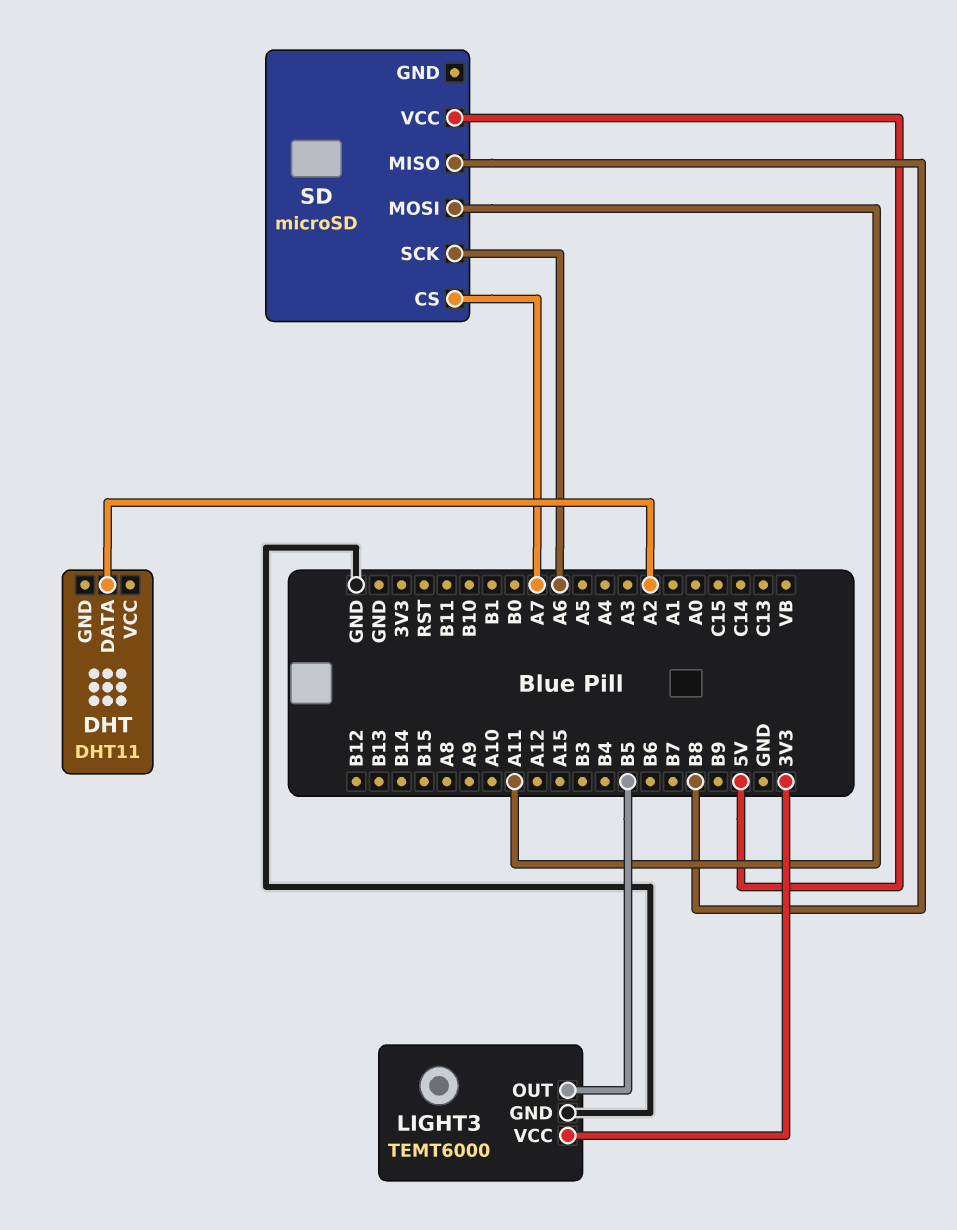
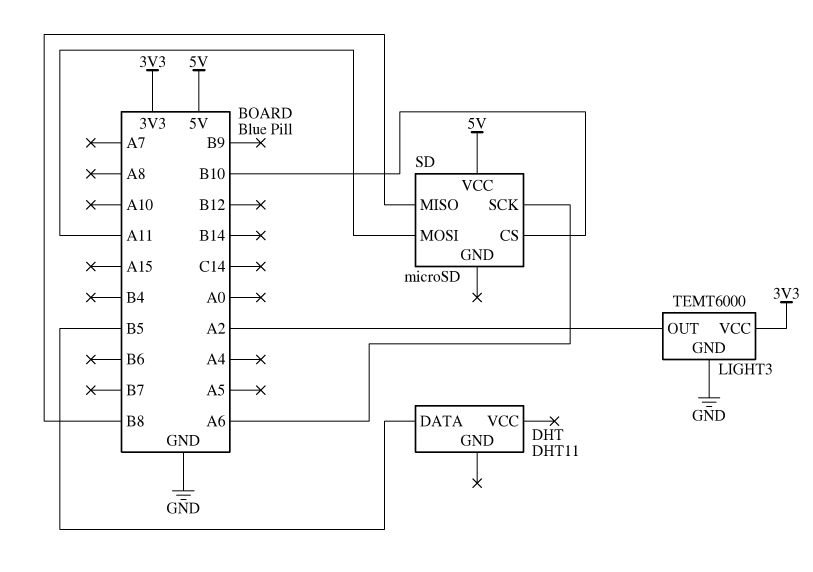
DHT pin DATA: A2 -> B5
LIGHT3 pin OUT: B5 -> A2
SD pin CS: A7 -> B10

